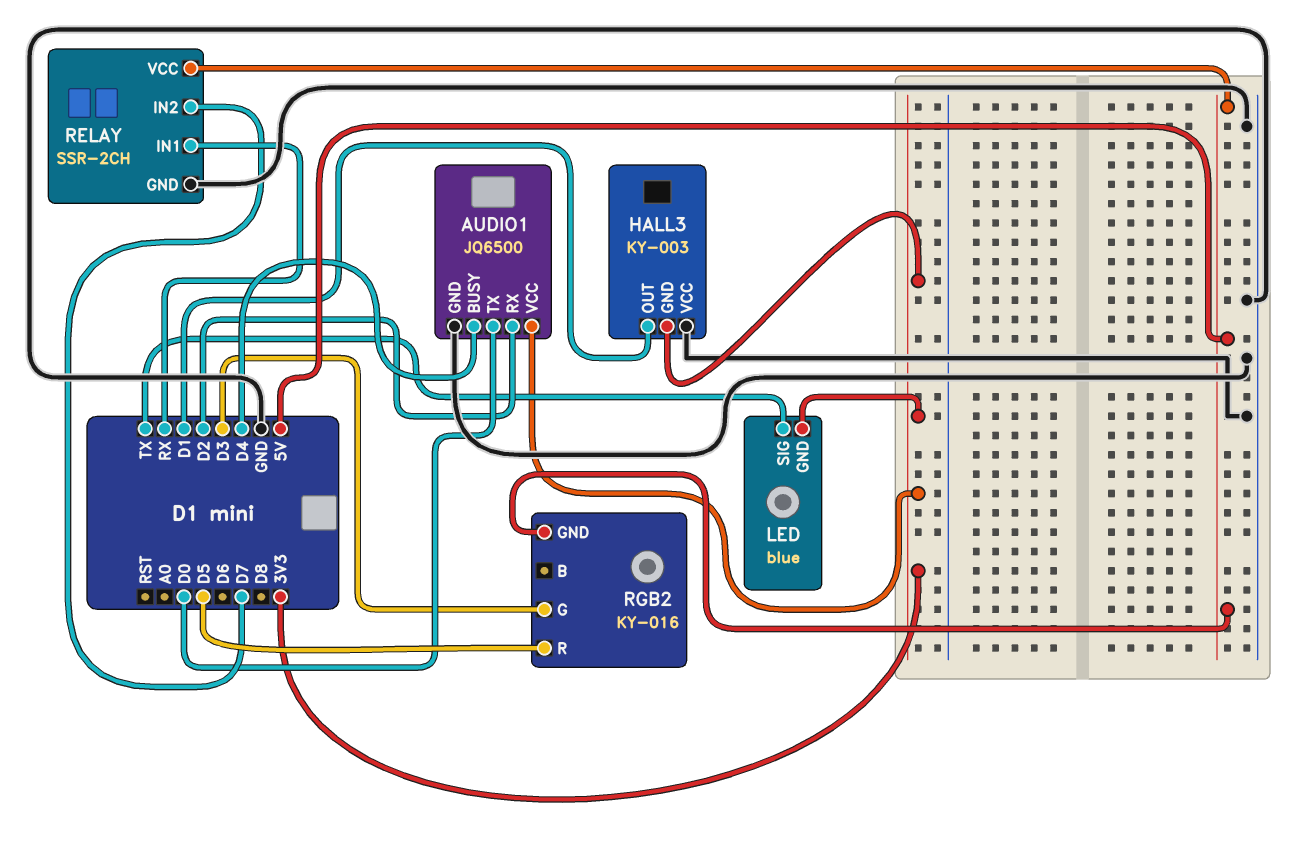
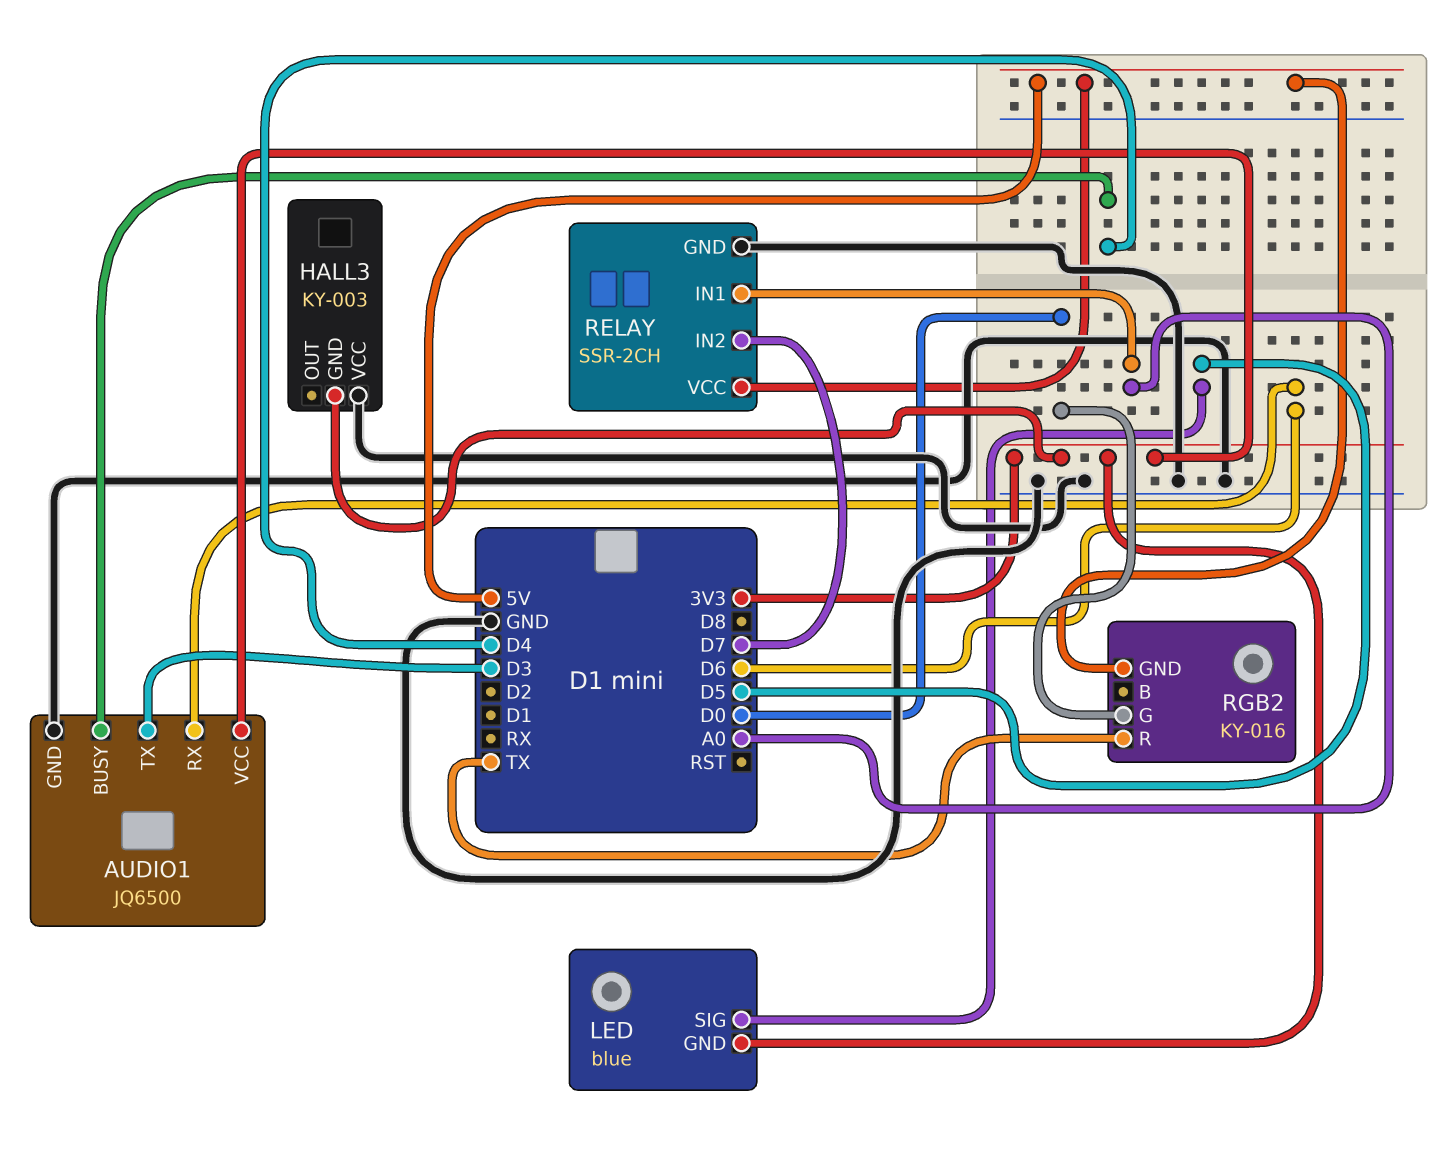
AUDIO1 pin RX: D2 -> D6
AUDIO1 pin TX: D0 -> D3
HALL3 pin OUT: D1 -> none
LED pin SIG: TX -> D5
RELAY pin IN1: RX -> A0
RGB2 pin G: D3 -> D0
RGB2 pin R: D5 -> TX

